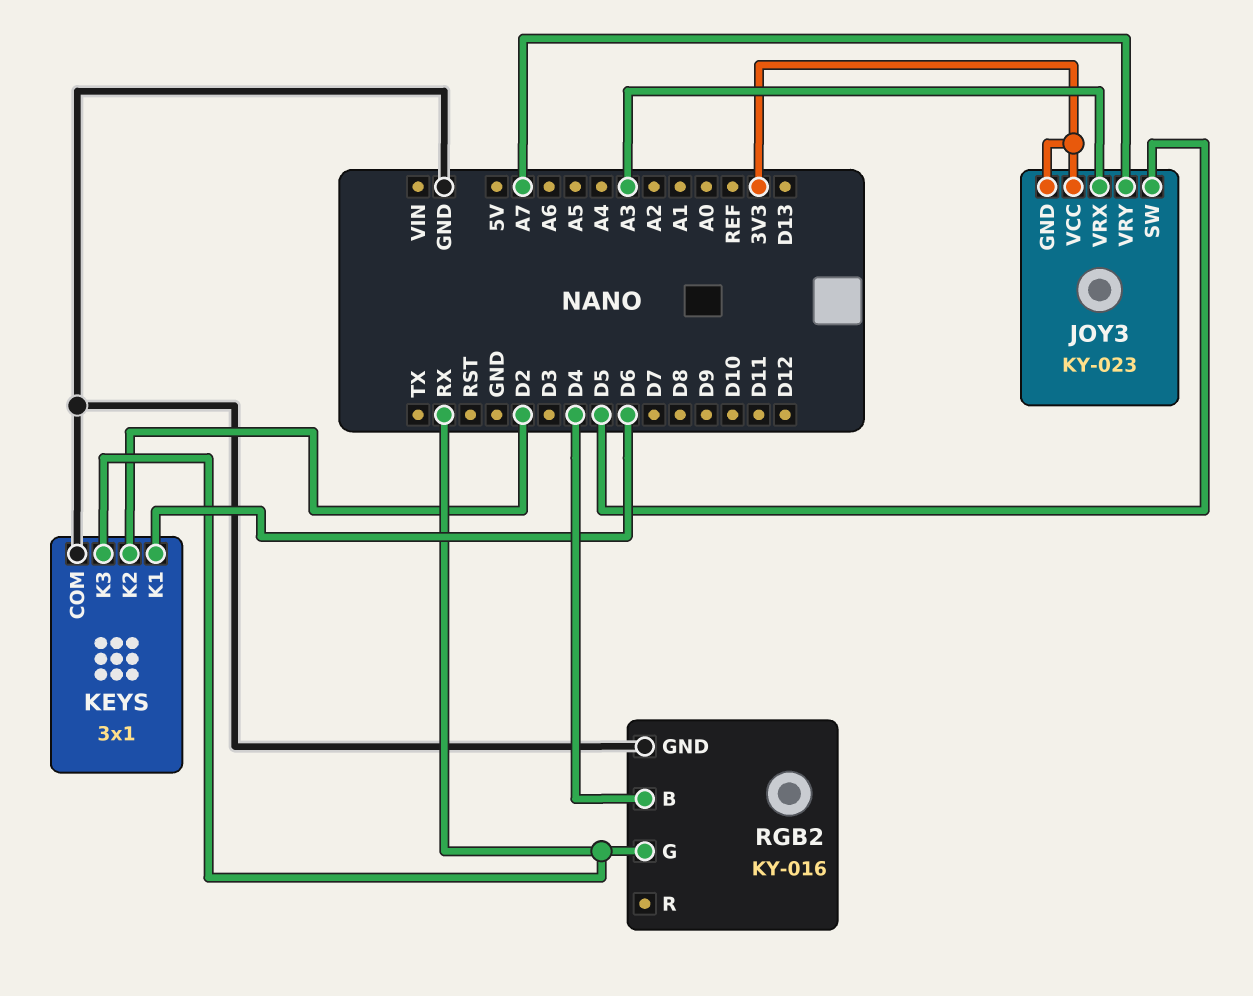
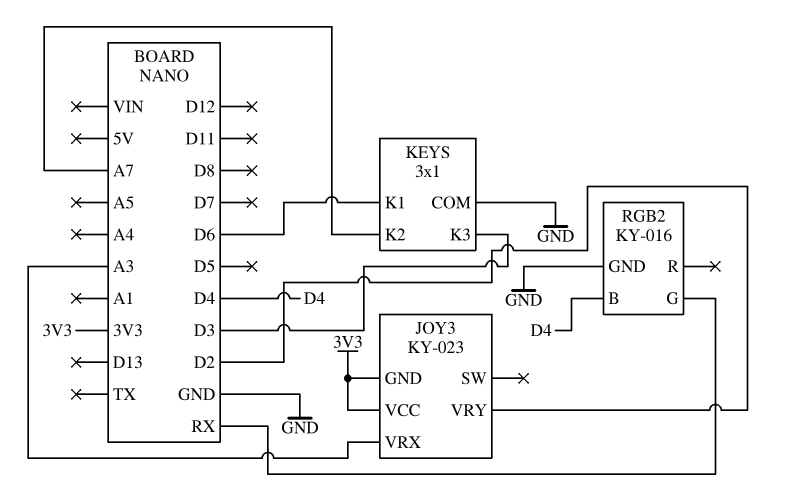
JOY3 pin SW: D5 -> none
JOY3 pin VRY: A7 -> D2
KEYS pin K2: D2 -> A7
KEYS pin K3: RX -> D3

